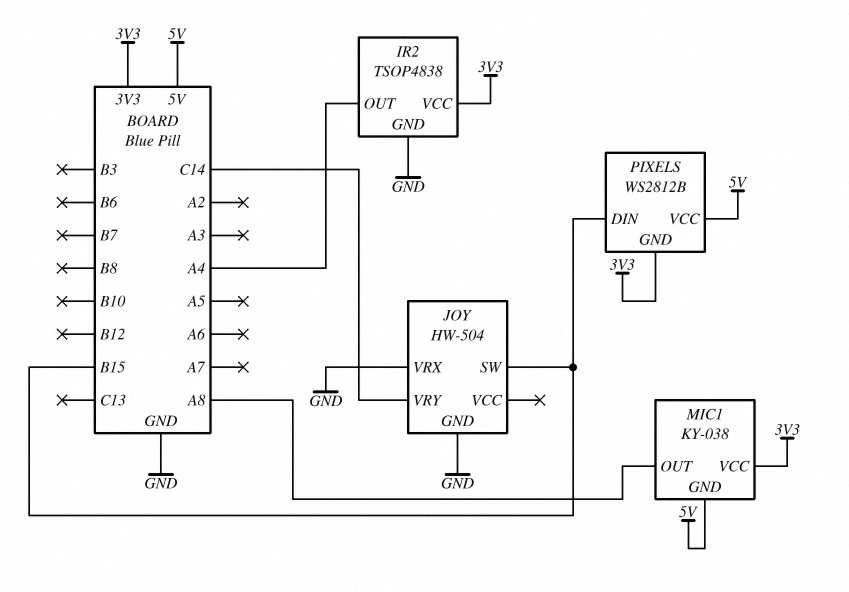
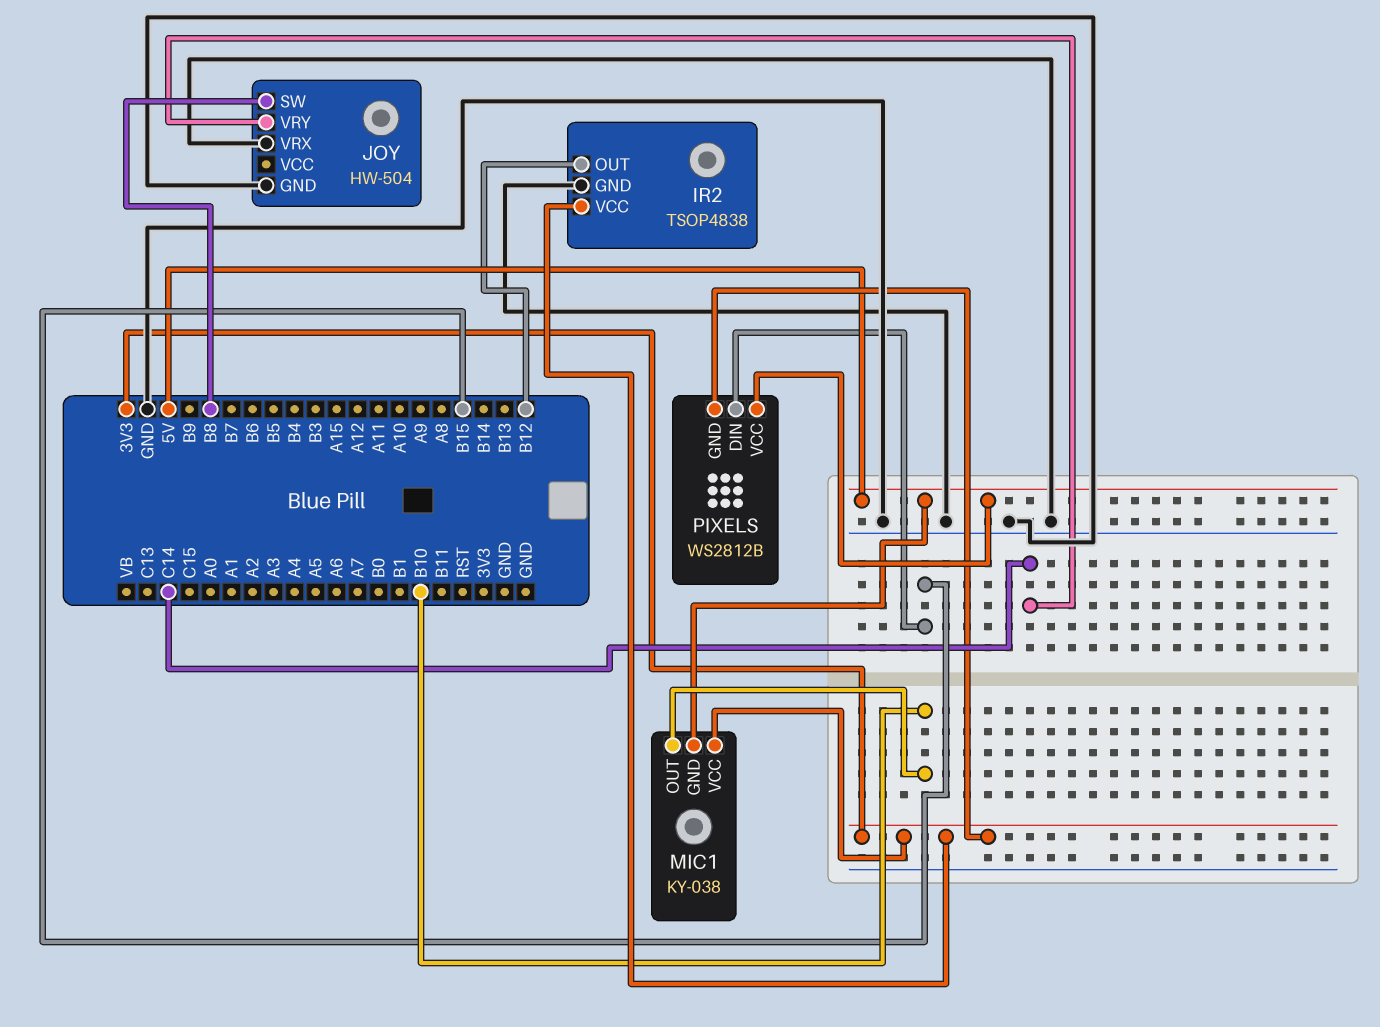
IR2 pin OUT: A4 -> B12
JOY pin SW: B15 -> B8
MIC1 pin OUT: A8 -> B10

